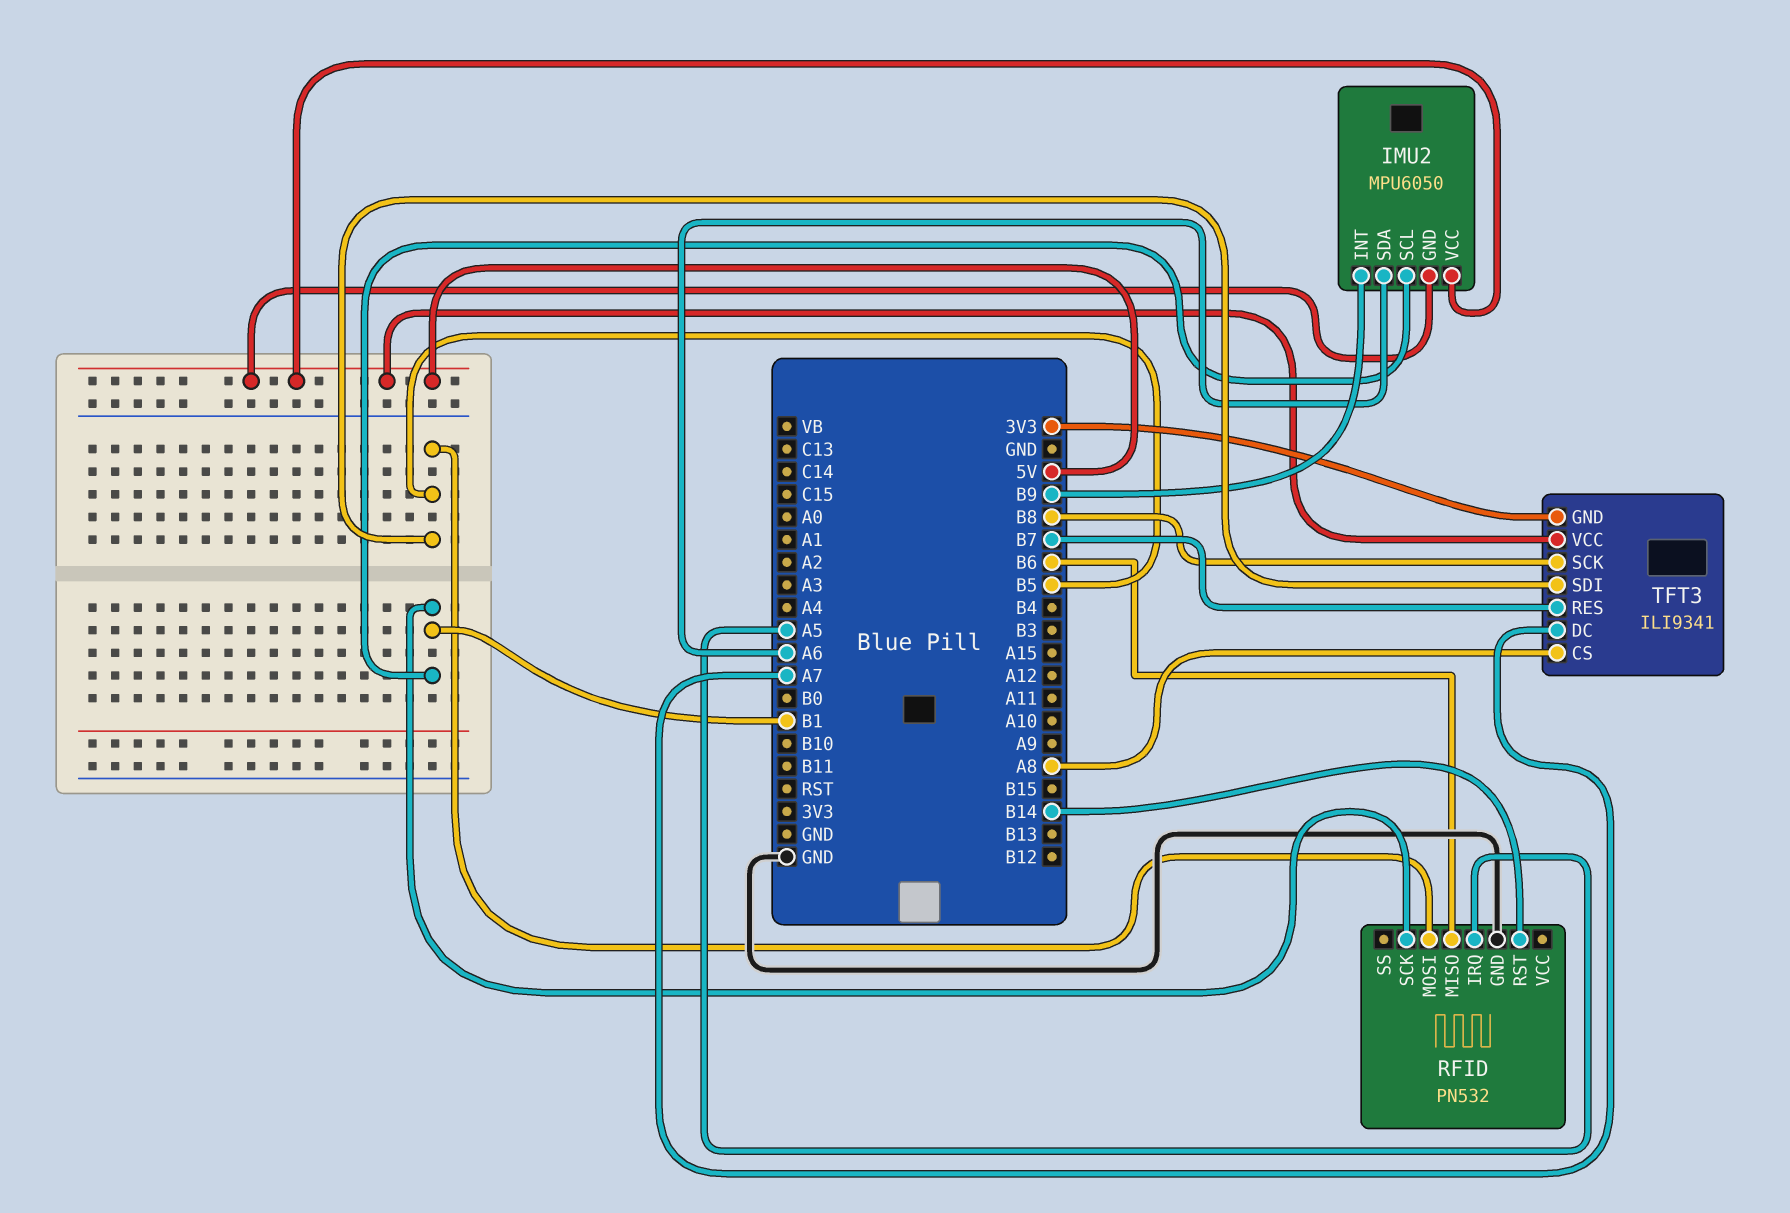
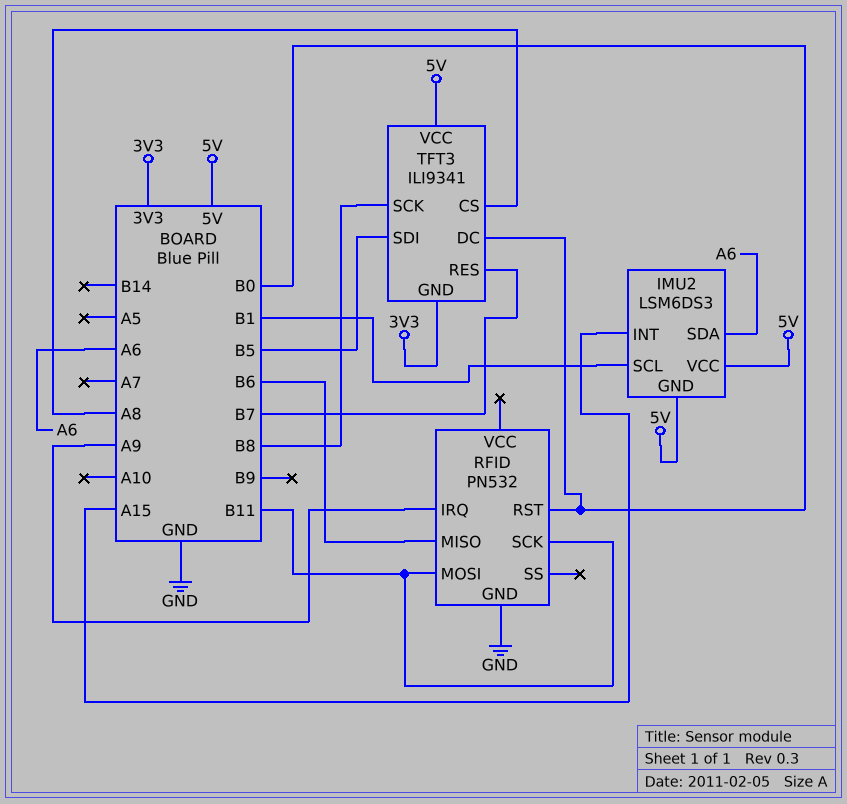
IMU2: MPU6050 -> LSM6DS3
IMU2 pin INT: B9 -> A15
RFID pin IRQ: A5 -> A9
RFID pin MOSI: B5 -> B11
RFID pin RST: B14 -> B0
RFID pin SCK: B1 -> B11
TFT3 pin DC: A7 -> B0

